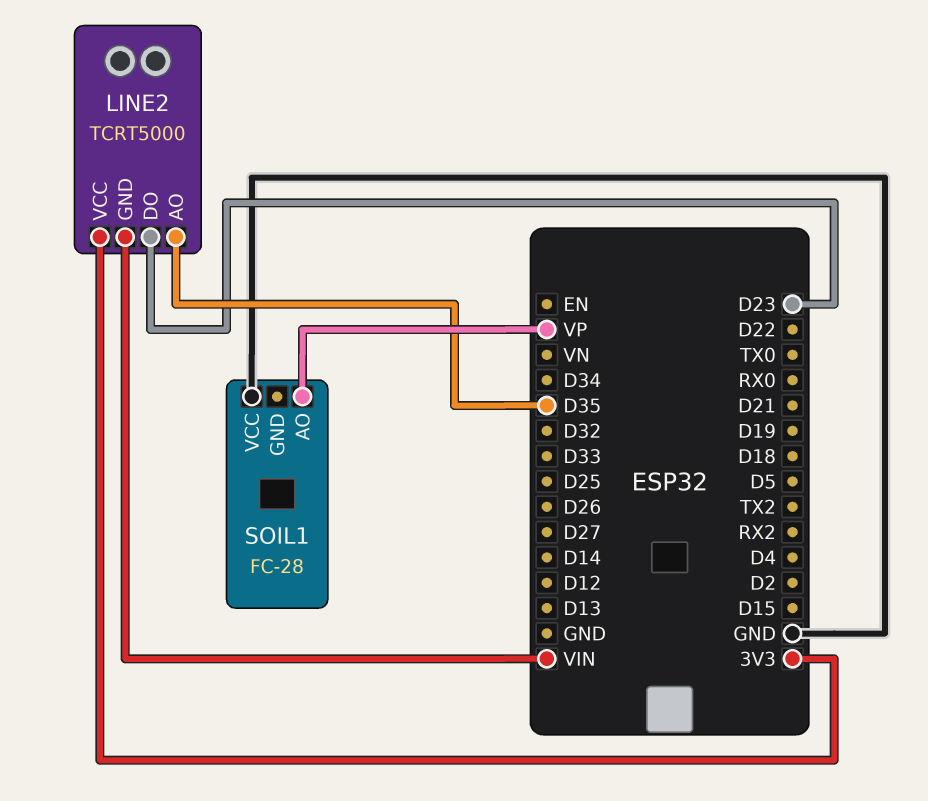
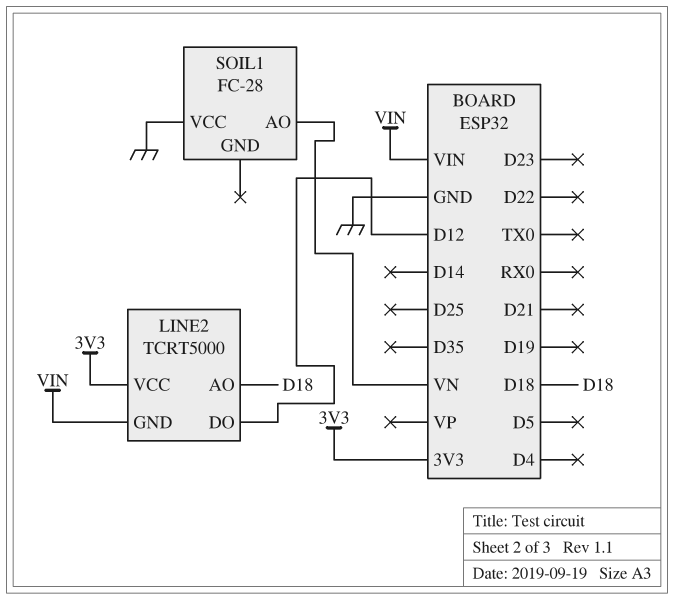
LINE2 pin AO: D35 -> D18
LINE2 pin DO: D23 -> D12
SOIL1 pin AO: VP -> VN

